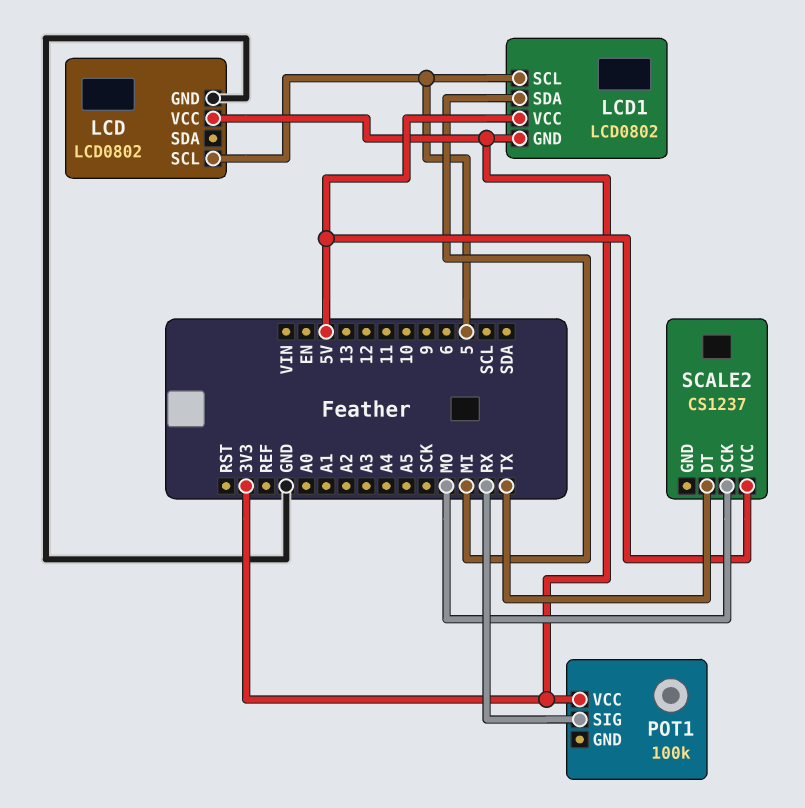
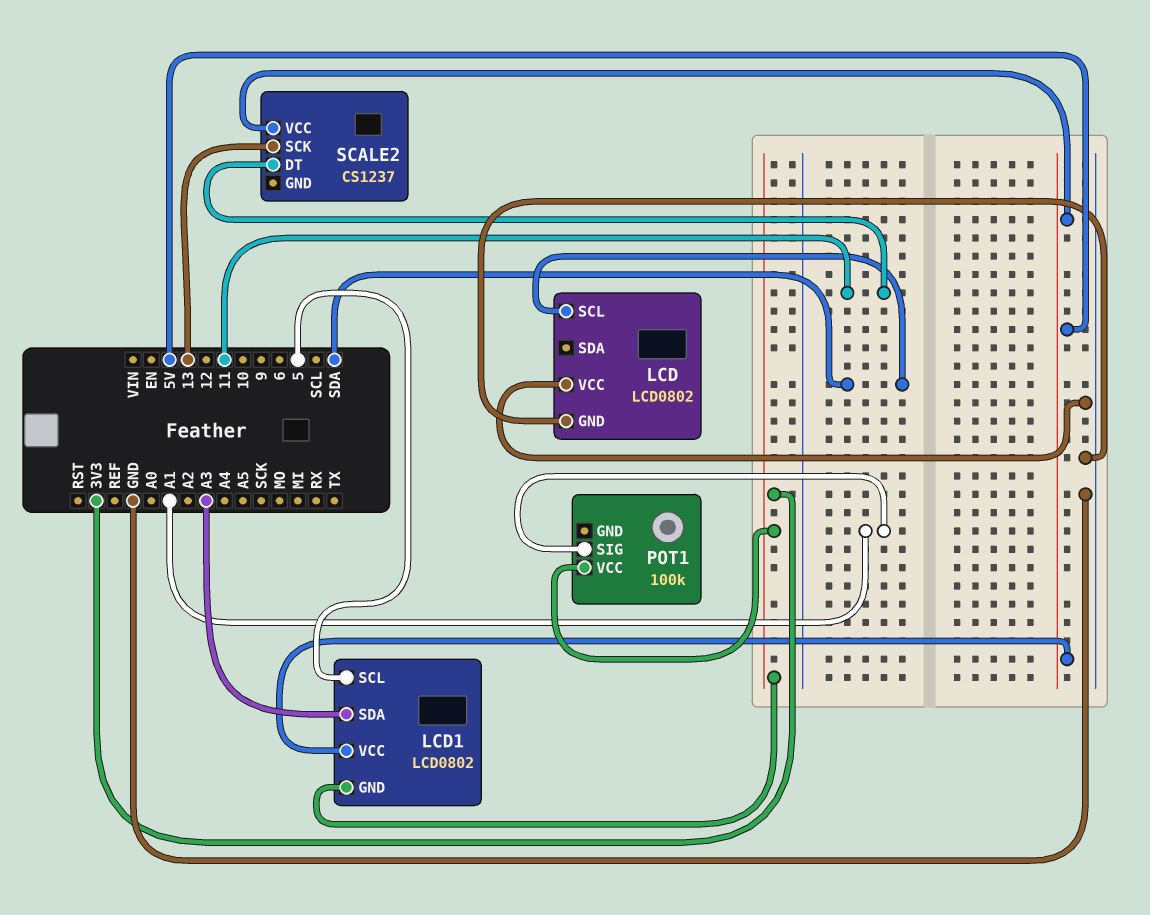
LCD pin SCL: 5 -> SDA
LCD pin VCC: 3V3 -> GND
LCD1 pin SDA: MI -> A3
POT1 pin SIG: RX -> A1
SCALE2 pin DT: TX -> 11
SCALE2 pin SCK: MO -> 13

